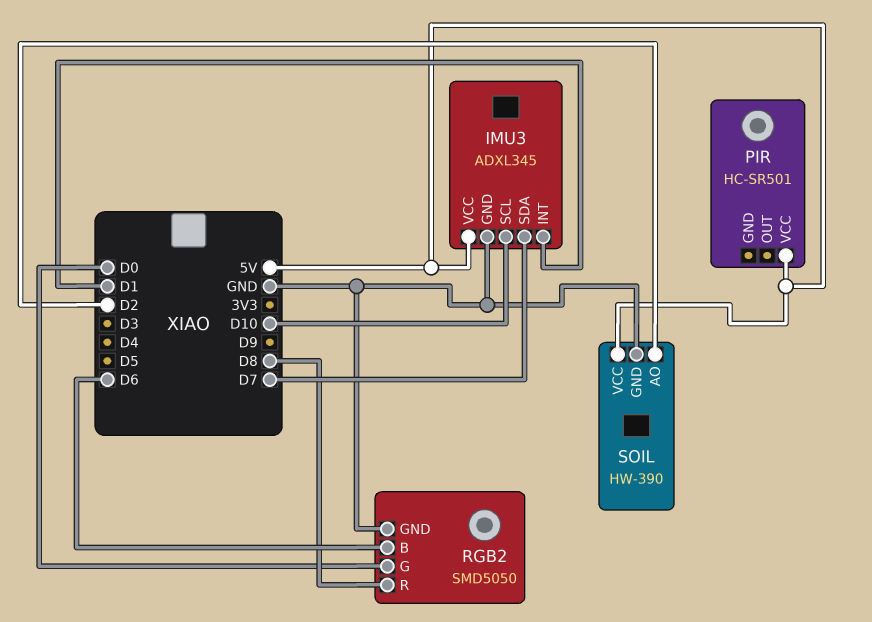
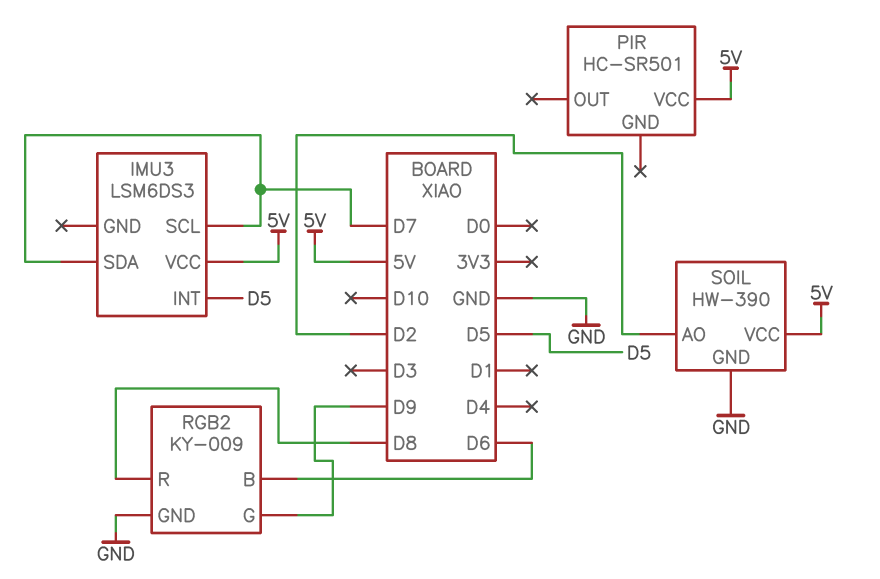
IMU3: ADXL345 -> LSM6DS3
IMU3 pin GND: GND -> none
IMU3 pin INT: D1 -> D5
IMU3 pin SCL: D10 -> D7
RGB2: SMD5050 -> KY-009
RGB2 pin G: D0 -> D9

